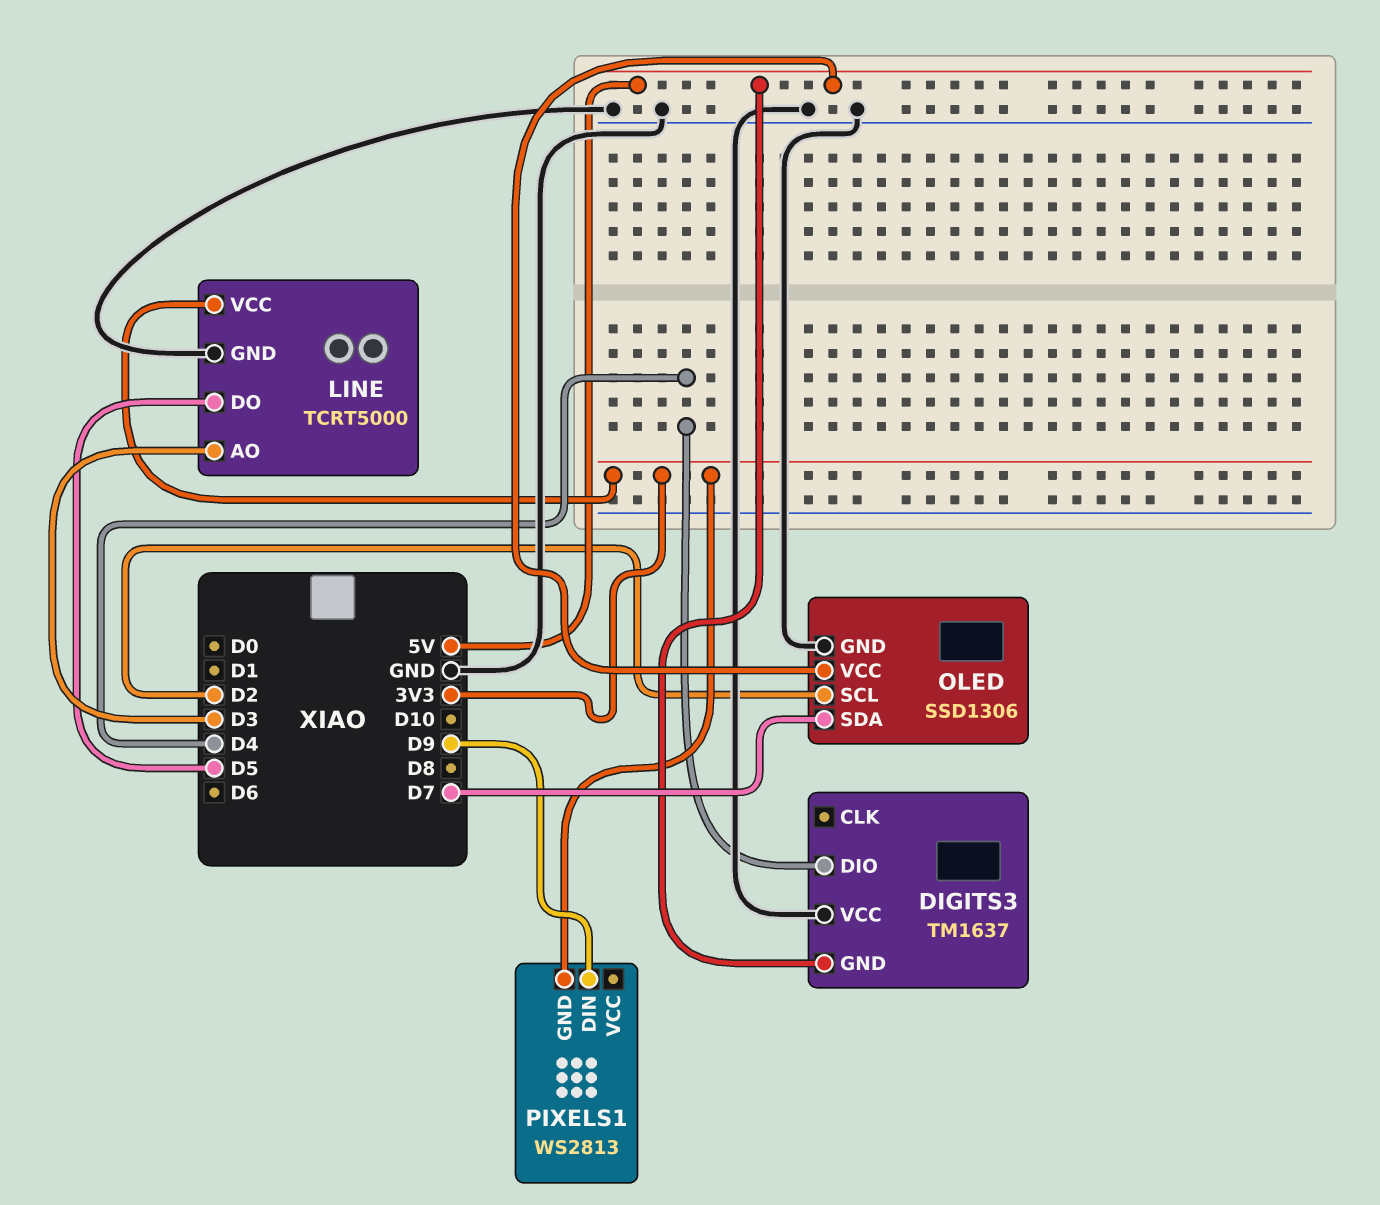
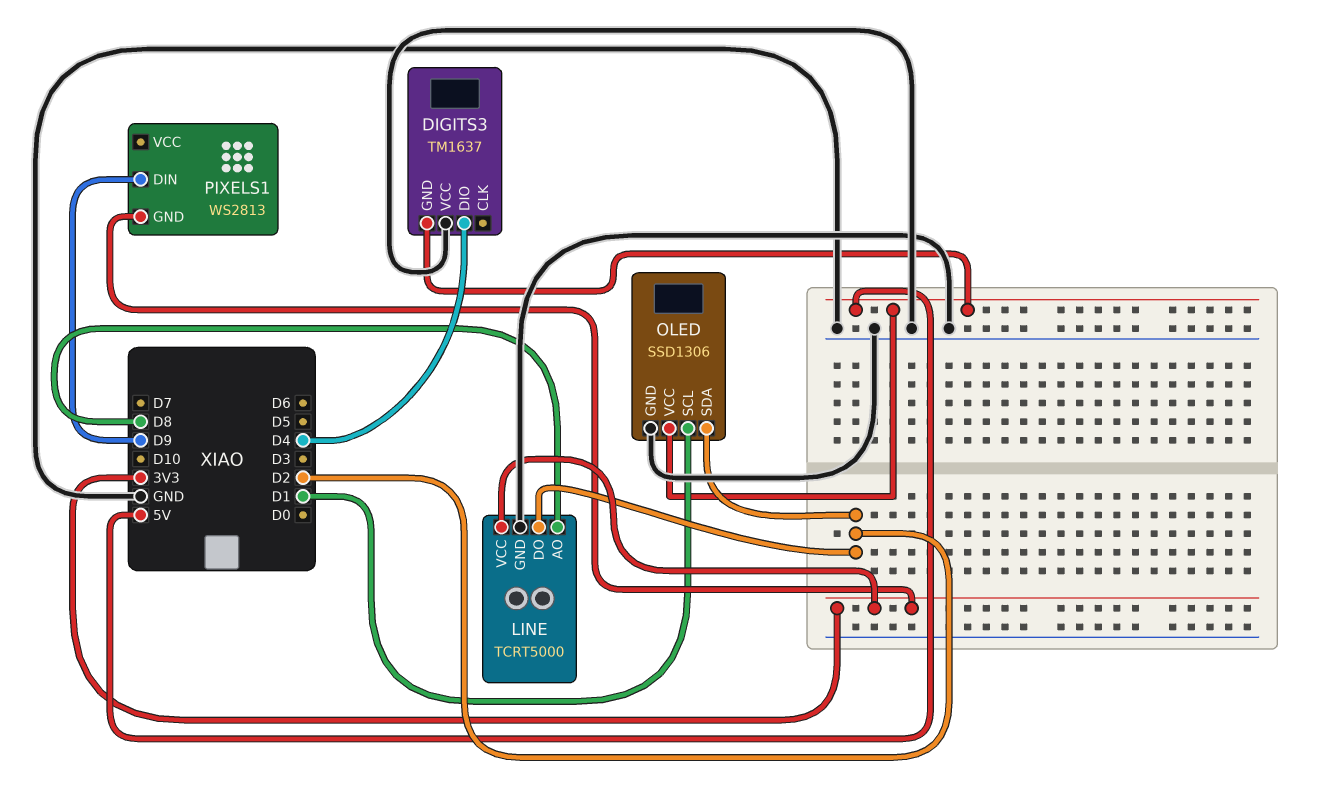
LINE pin AO: D3 -> D8
LINE pin DO: D5 -> D2
OLED pin SCL: D2 -> D1
OLED pin SDA: D7 -> D2

